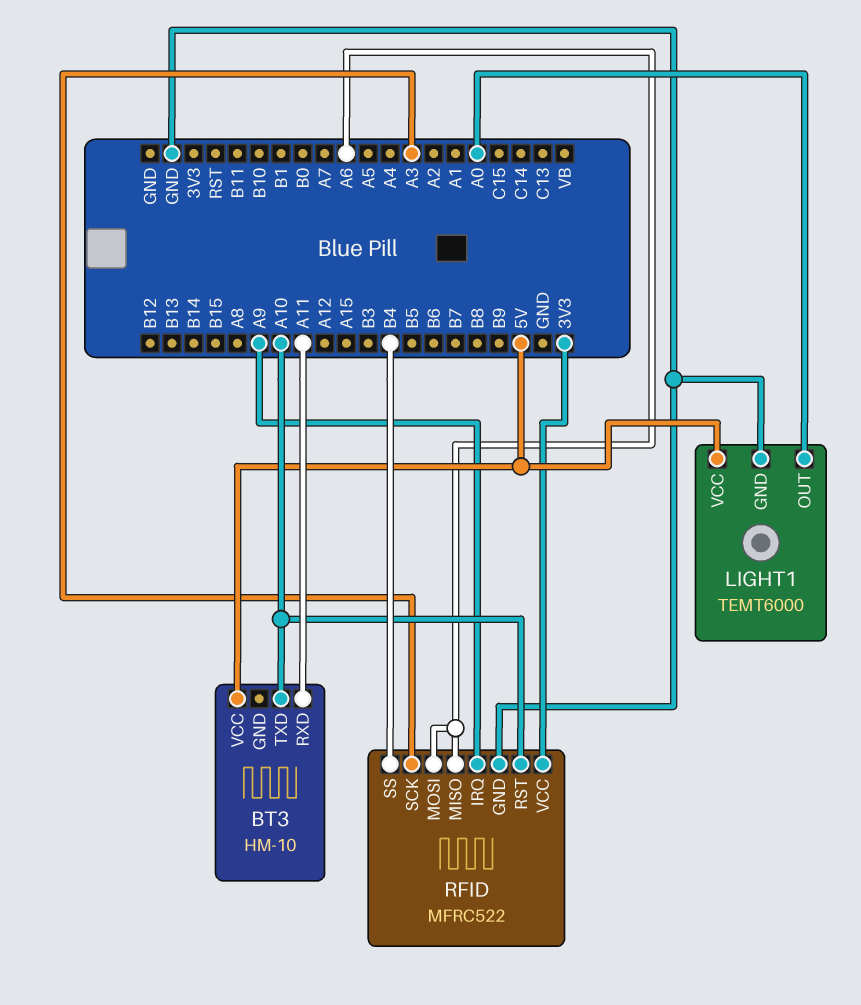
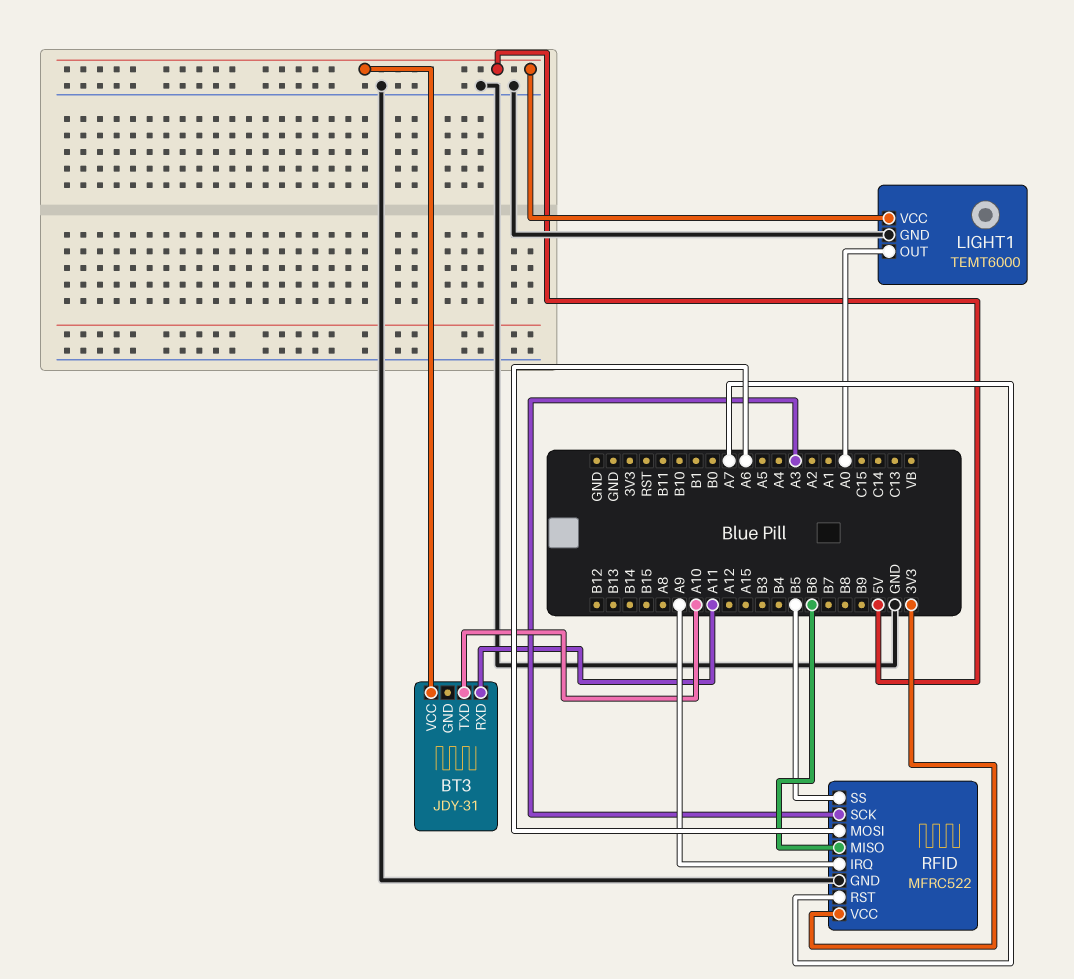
BT3: HM-10 -> JDY-31
RFID pin MISO: A6 -> B6
RFID pin RST: A10 -> A7
RFID pin SS: B4 -> B5

